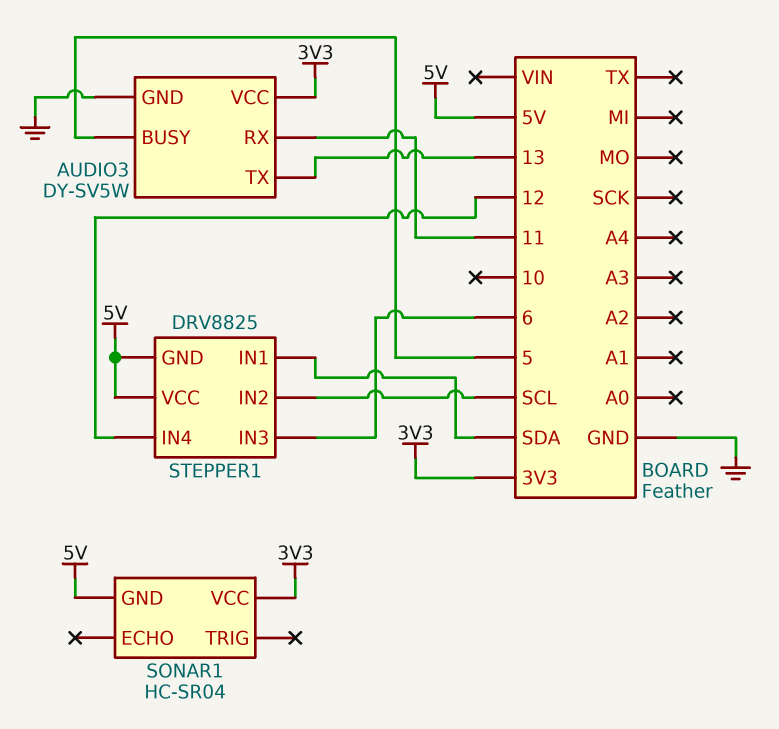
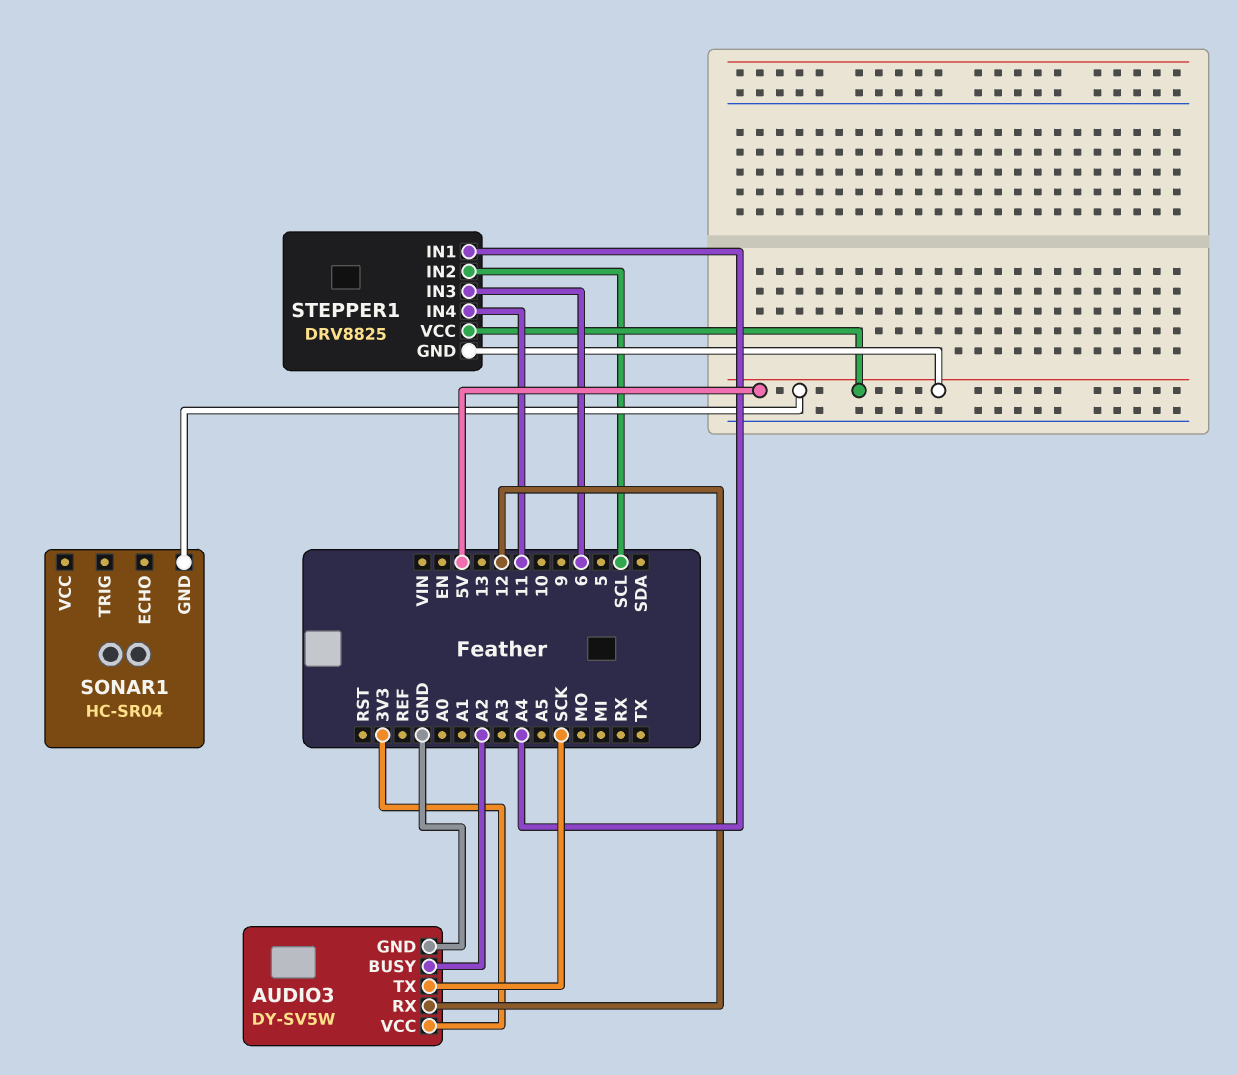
AUDIO3 pin BUSY: 5 -> A2
AUDIO3 pin RX: 11 -> 12
AUDIO3 pin TX: 13 -> SCK
SONAR1 pin VCC: 3V3 -> none
STEPPER1 pin IN1: SDA -> A4
STEPPER1 pin IN4: 12 -> 11

